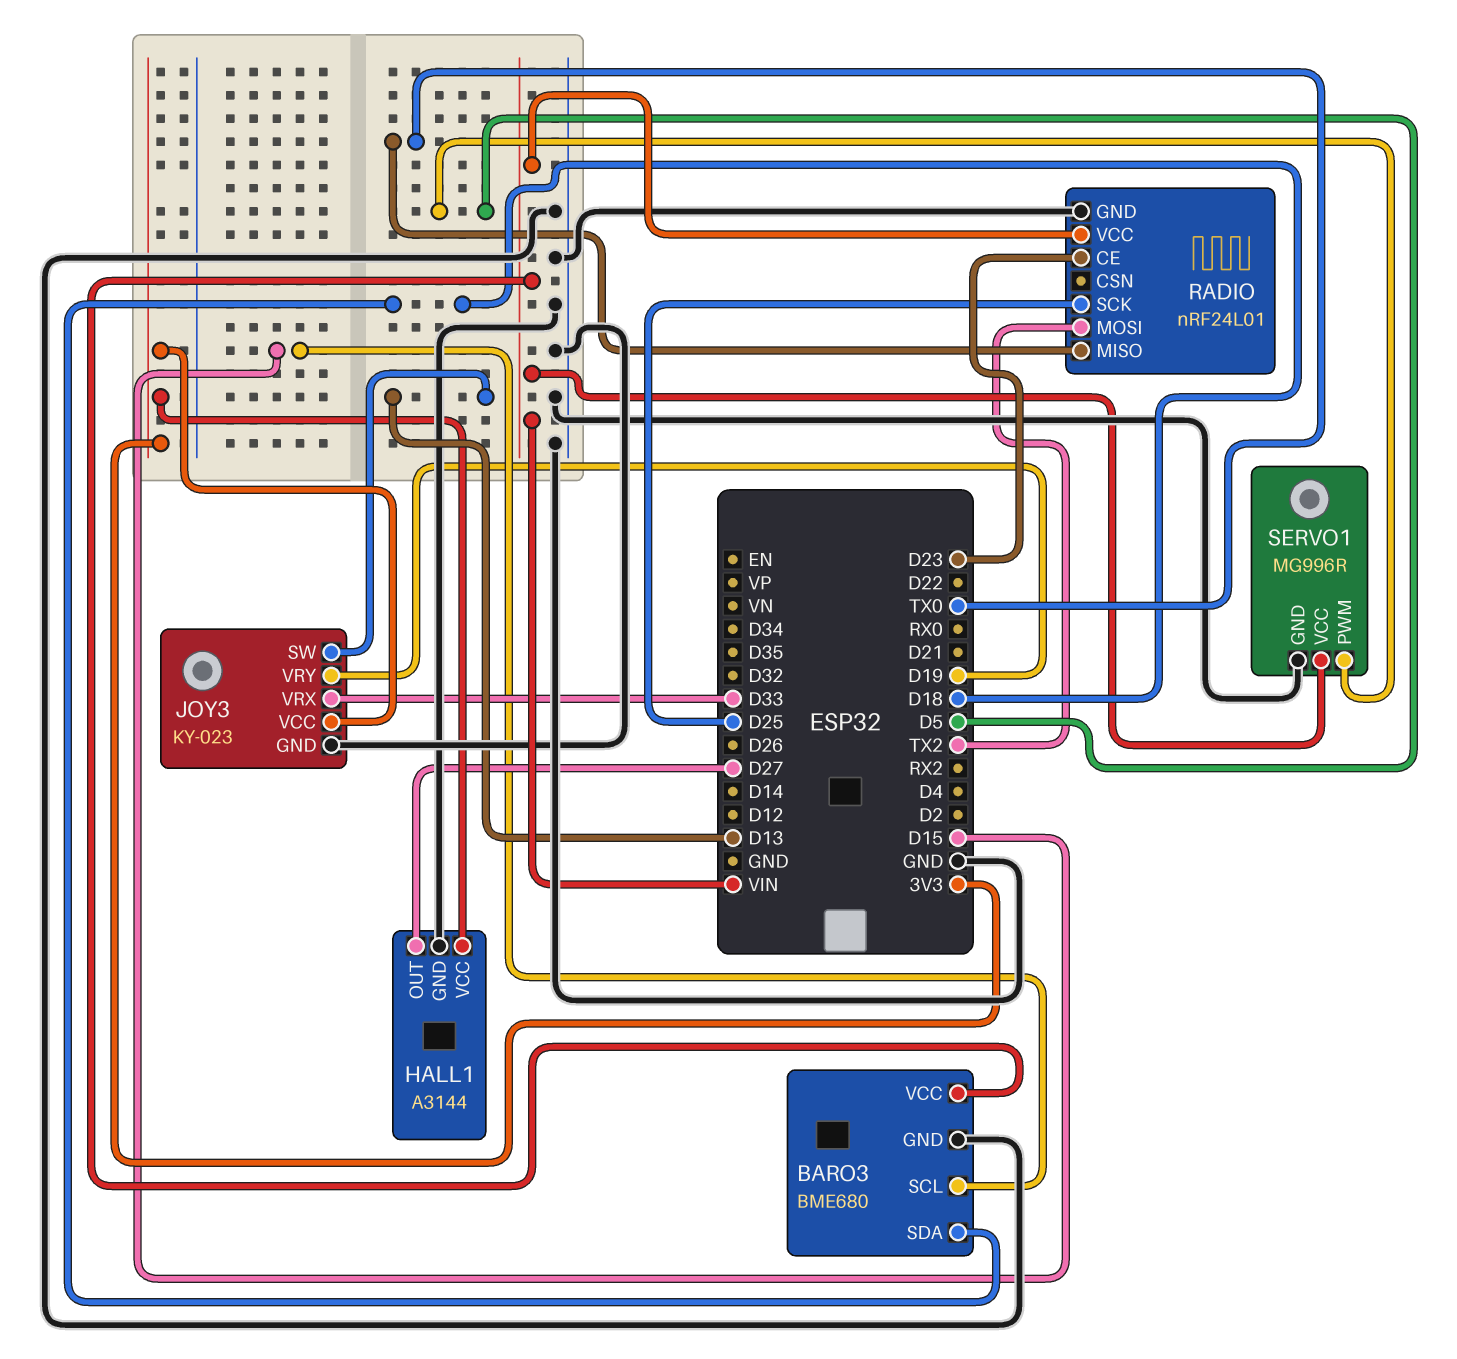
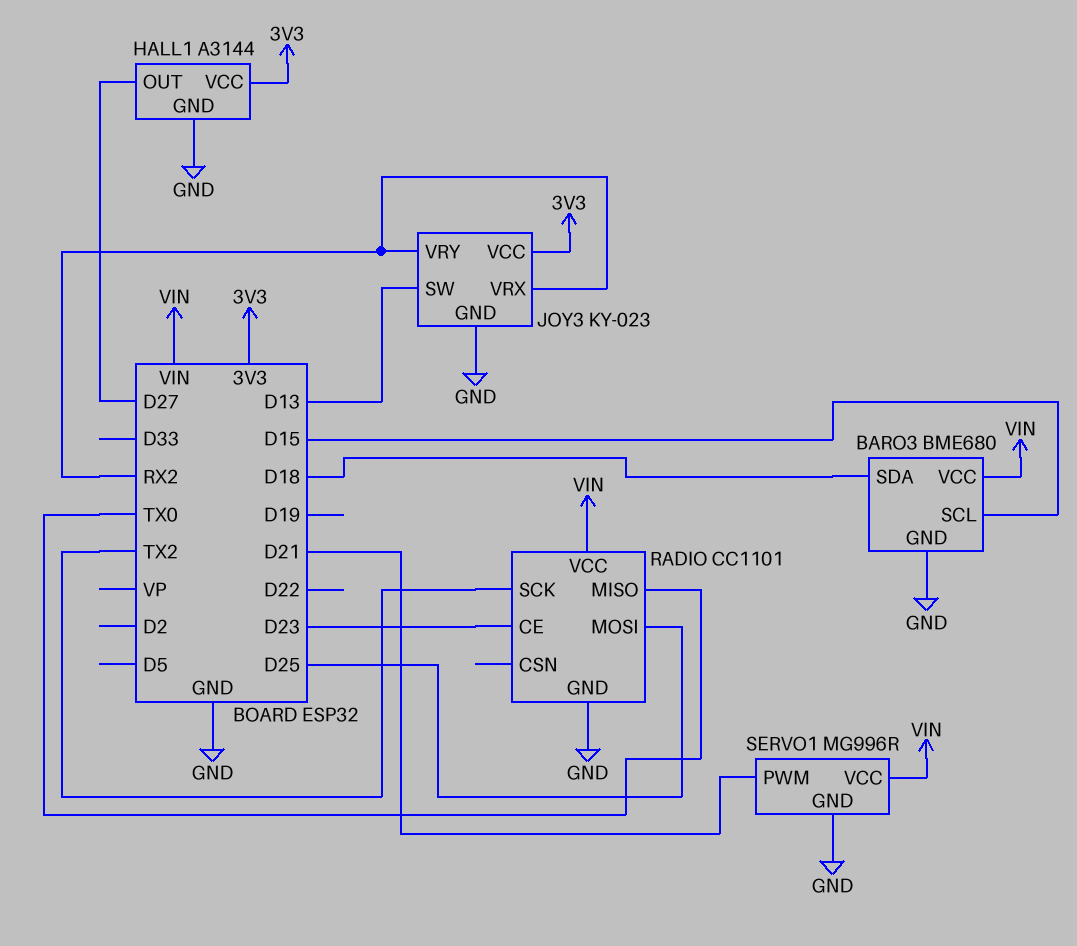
JOY3 pin VRX: D33 -> RX2
JOY3 pin VRY: D19 -> RX2
RADIO: nRF24L01 -> CC1101
RADIO pin MOSI: TX2 -> D25
RADIO pin SCK: D25 -> TX2
SERVO1 pin PWM: D5 -> D21

